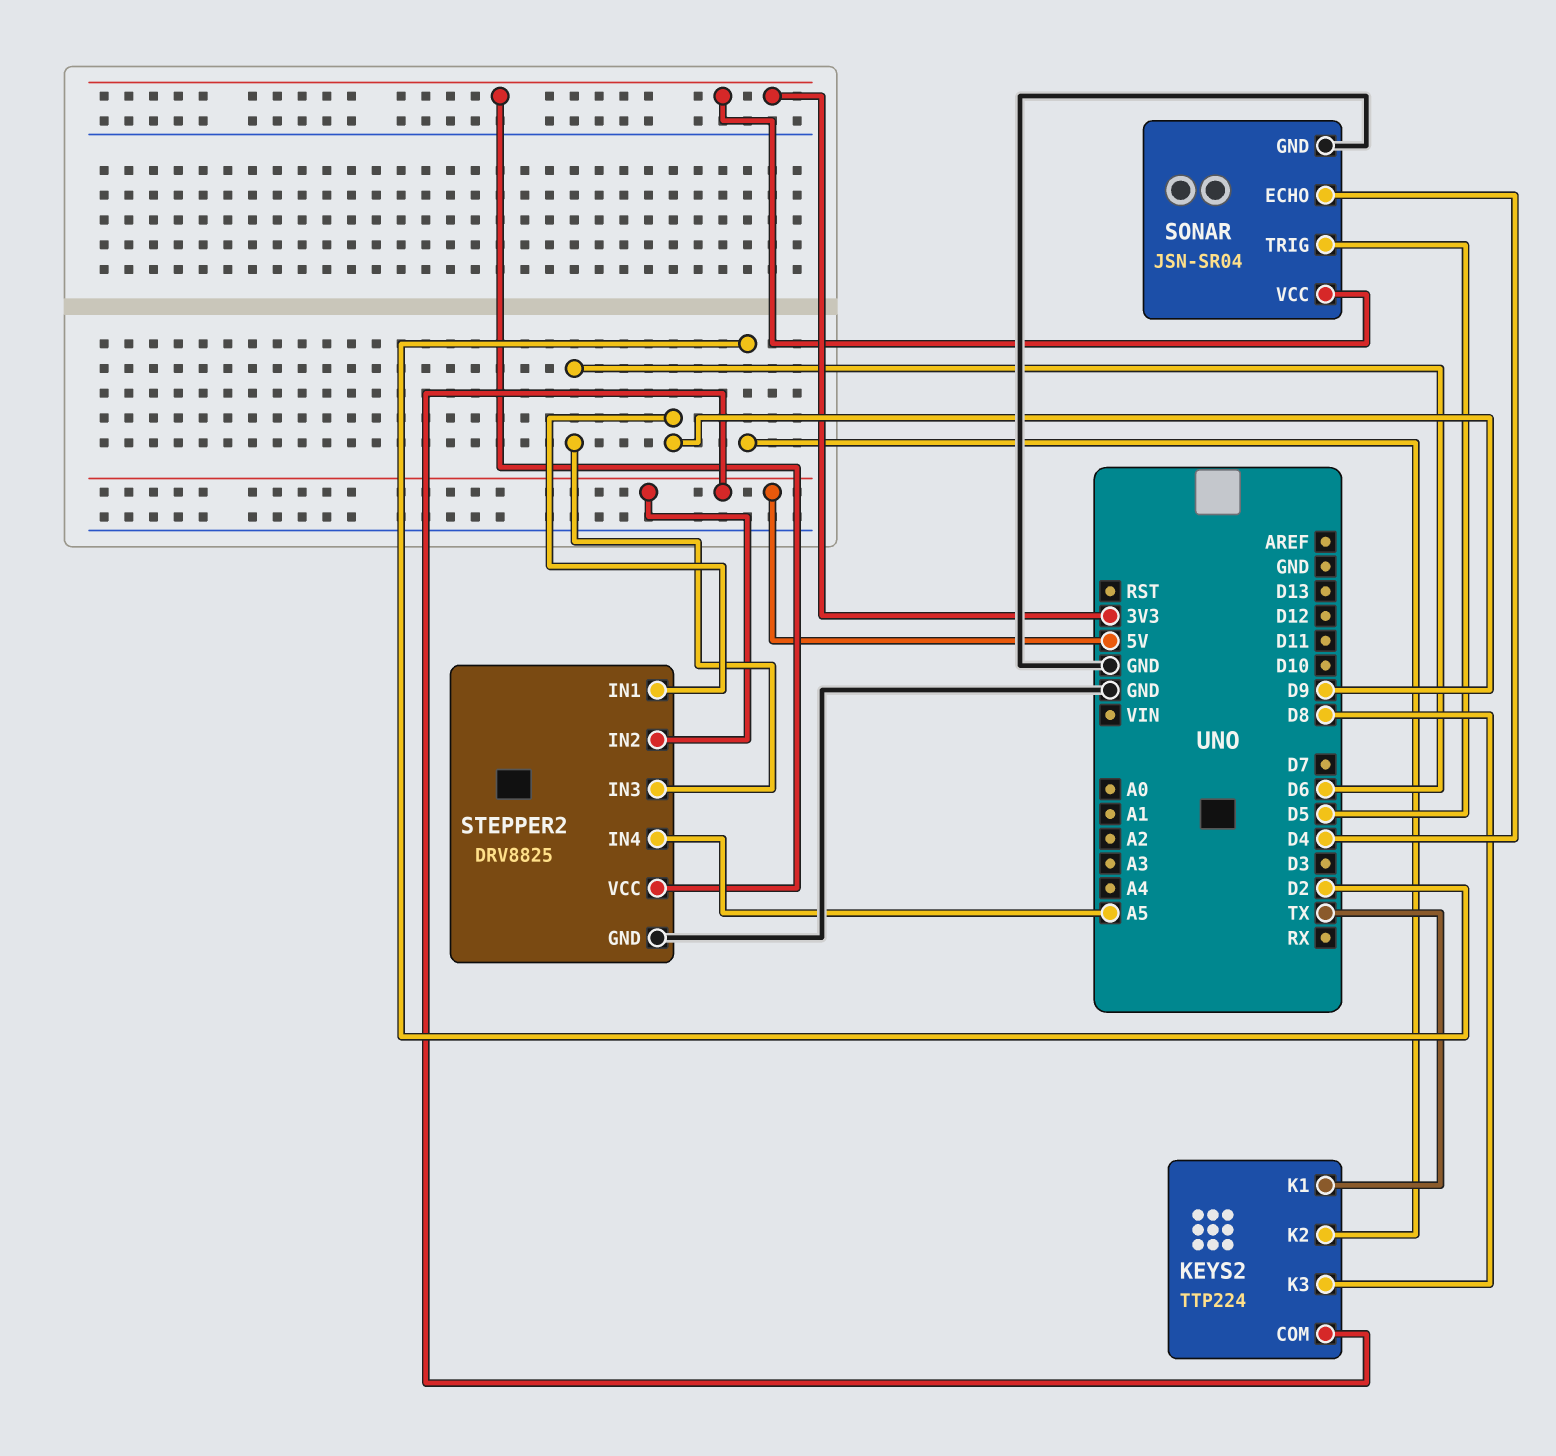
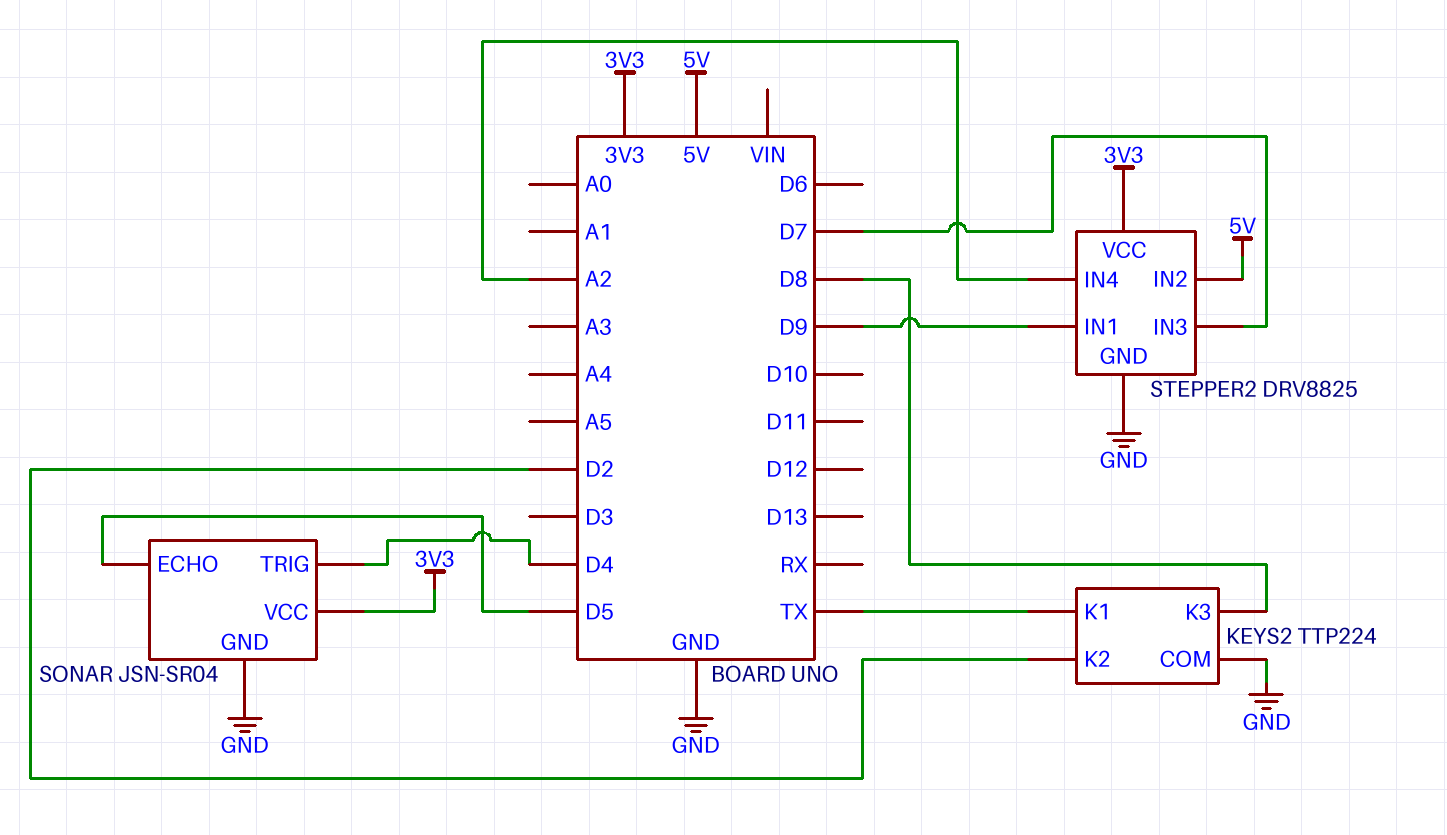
KEYS2 pin COM: 5V -> GND
SONAR pin ECHO: D4 -> D5
SONAR pin TRIG: D5 -> D4
STEPPER2 pin IN3: D6 -> D7
STEPPER2 pin IN4: A5 -> A2

